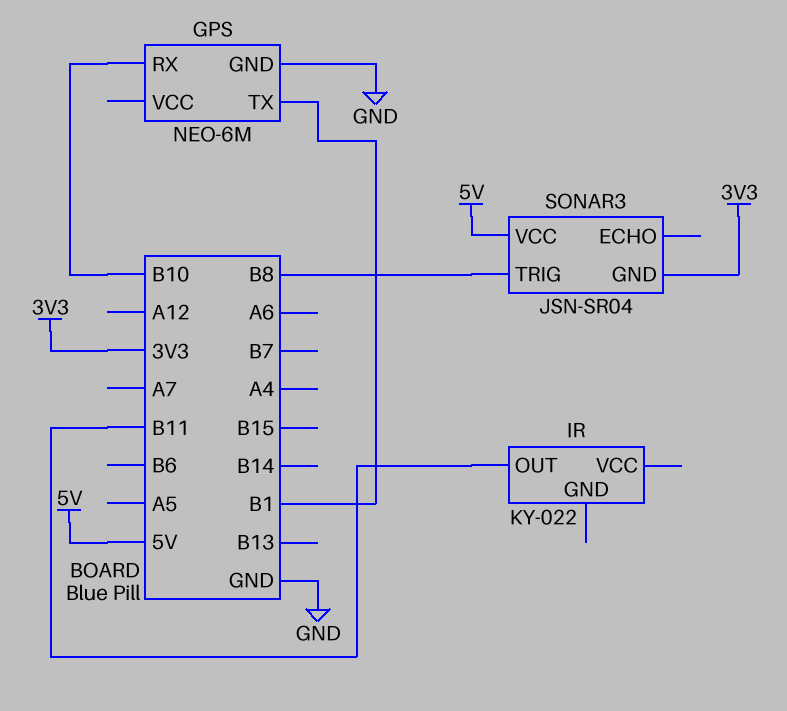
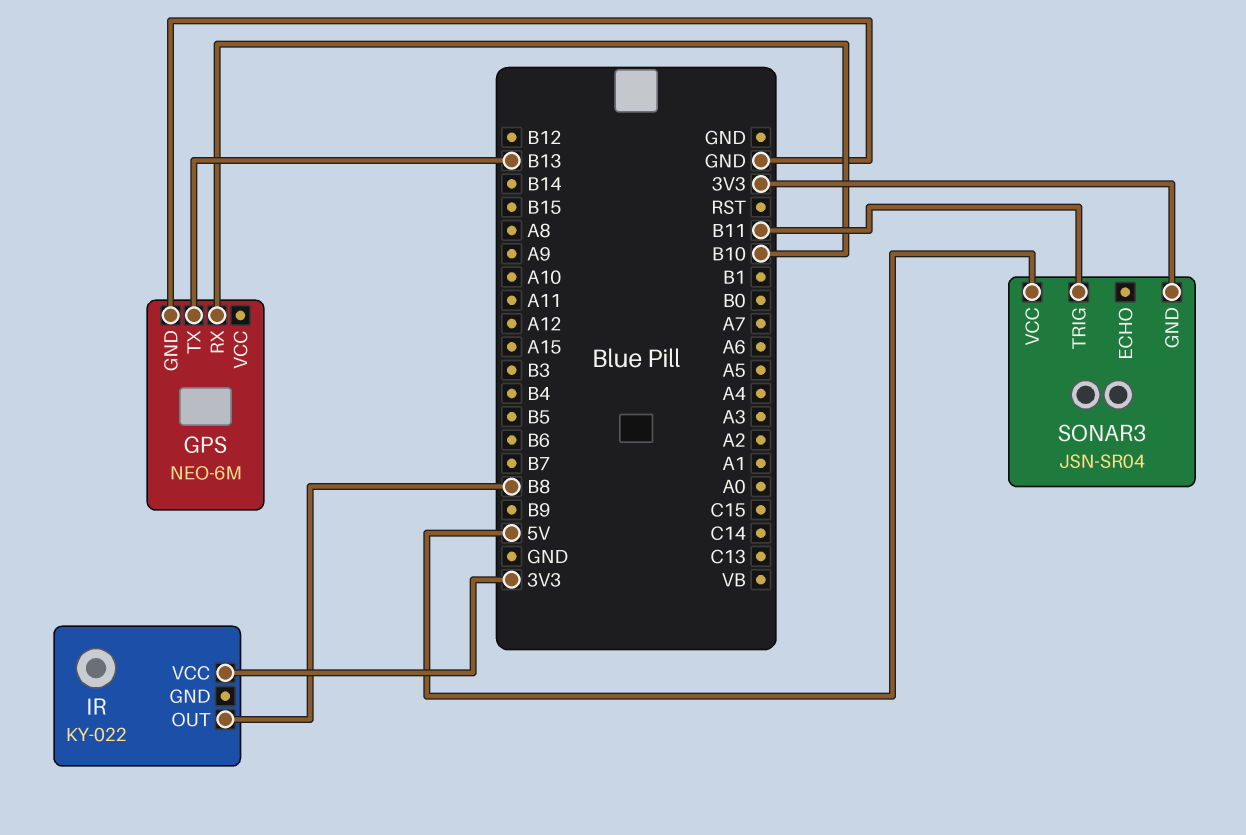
GPS pin TX: B1 -> B13
IR pin OUT: B11 -> B8
IR pin VCC: none -> 3V3
SONAR3 pin TRIG: B8 -> B11

